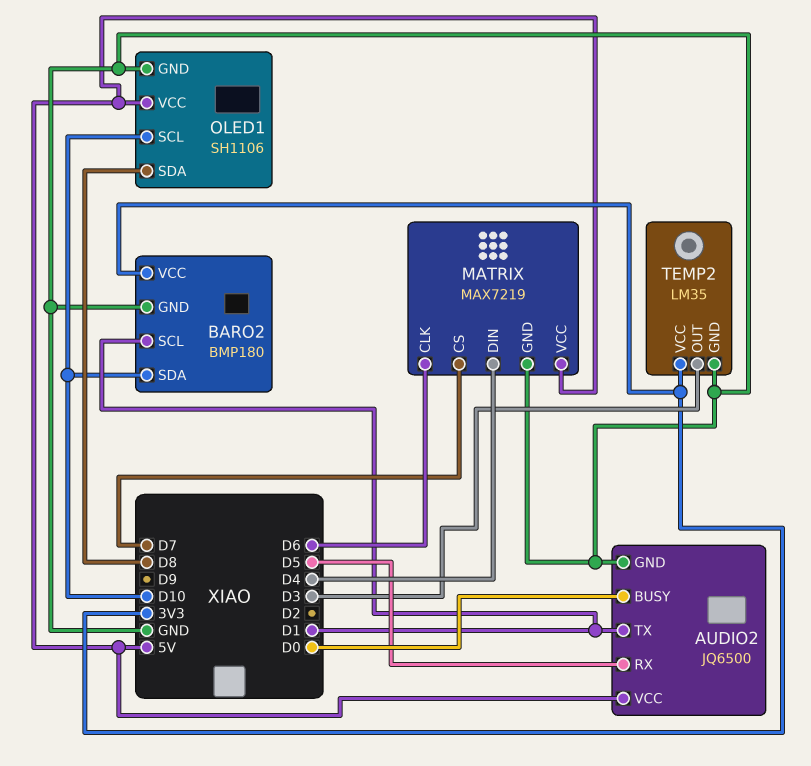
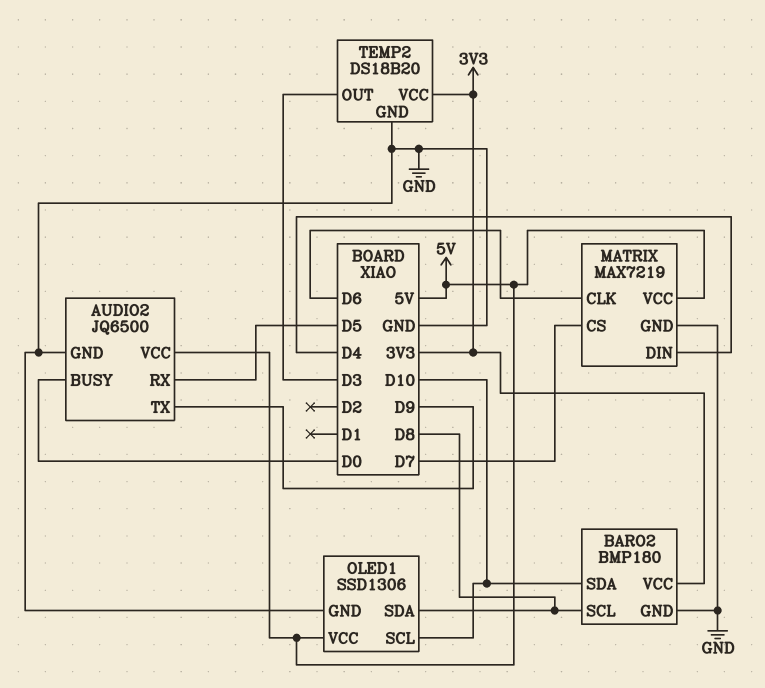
AUDIO2 pin TX: D1 -> D9
BARO2 pin SCL: D1 -> D8
OLED1: SH1106 -> SSD1306
TEMP2: LM35 -> DS18B20

